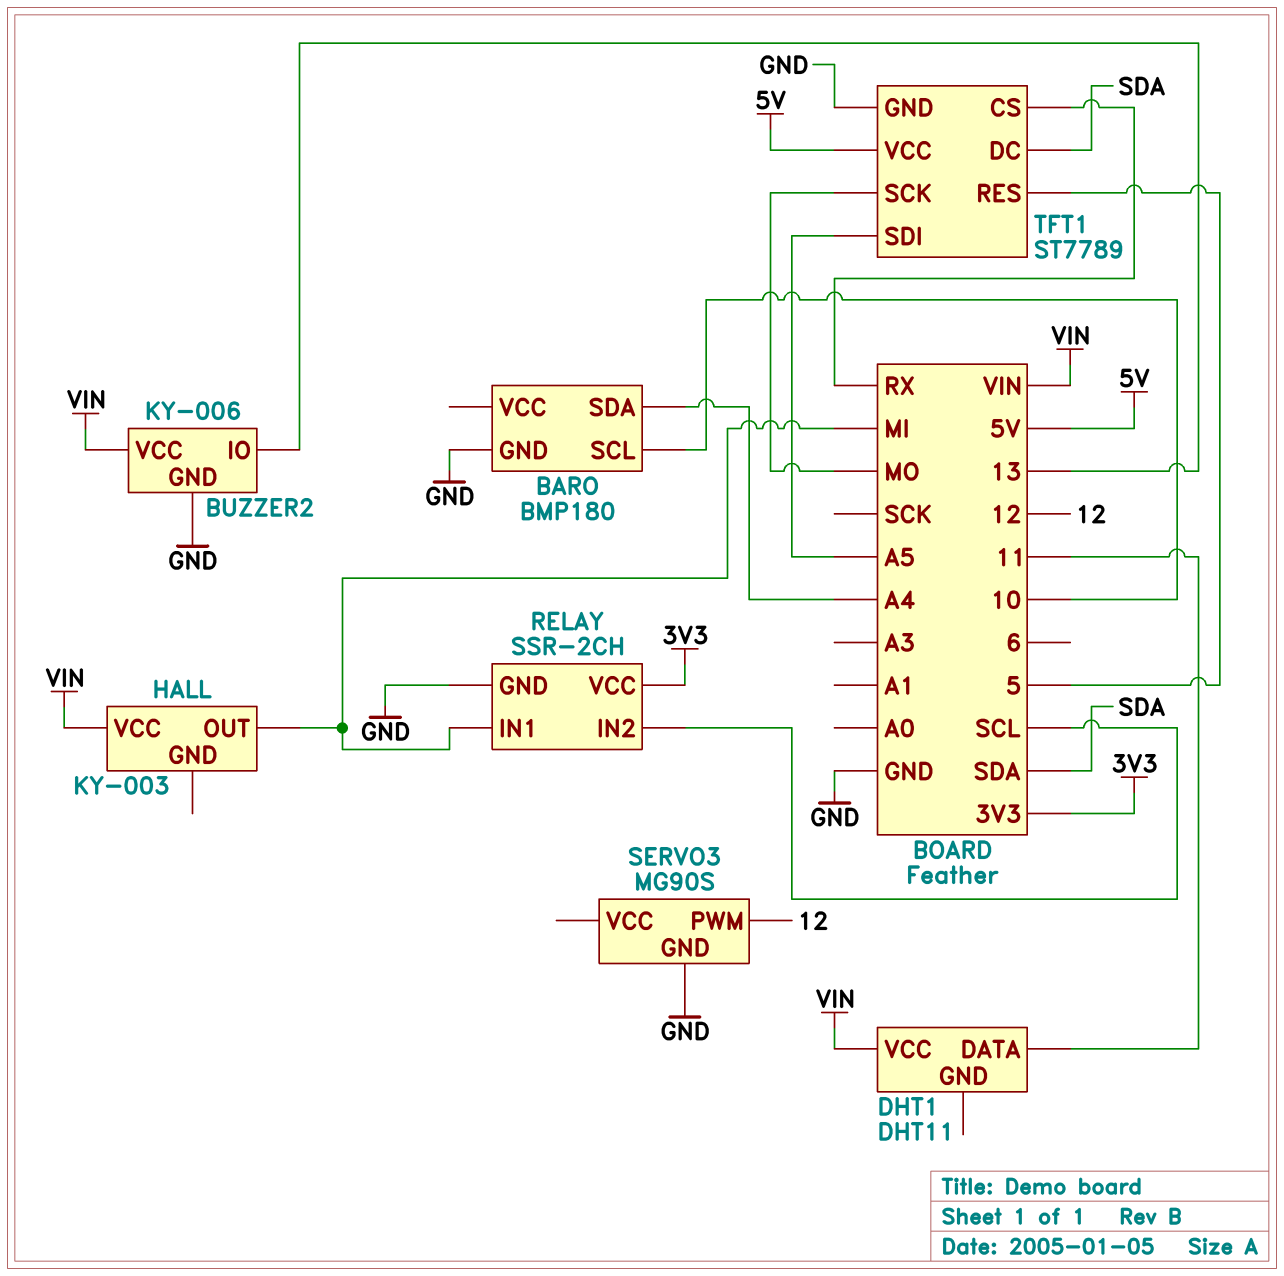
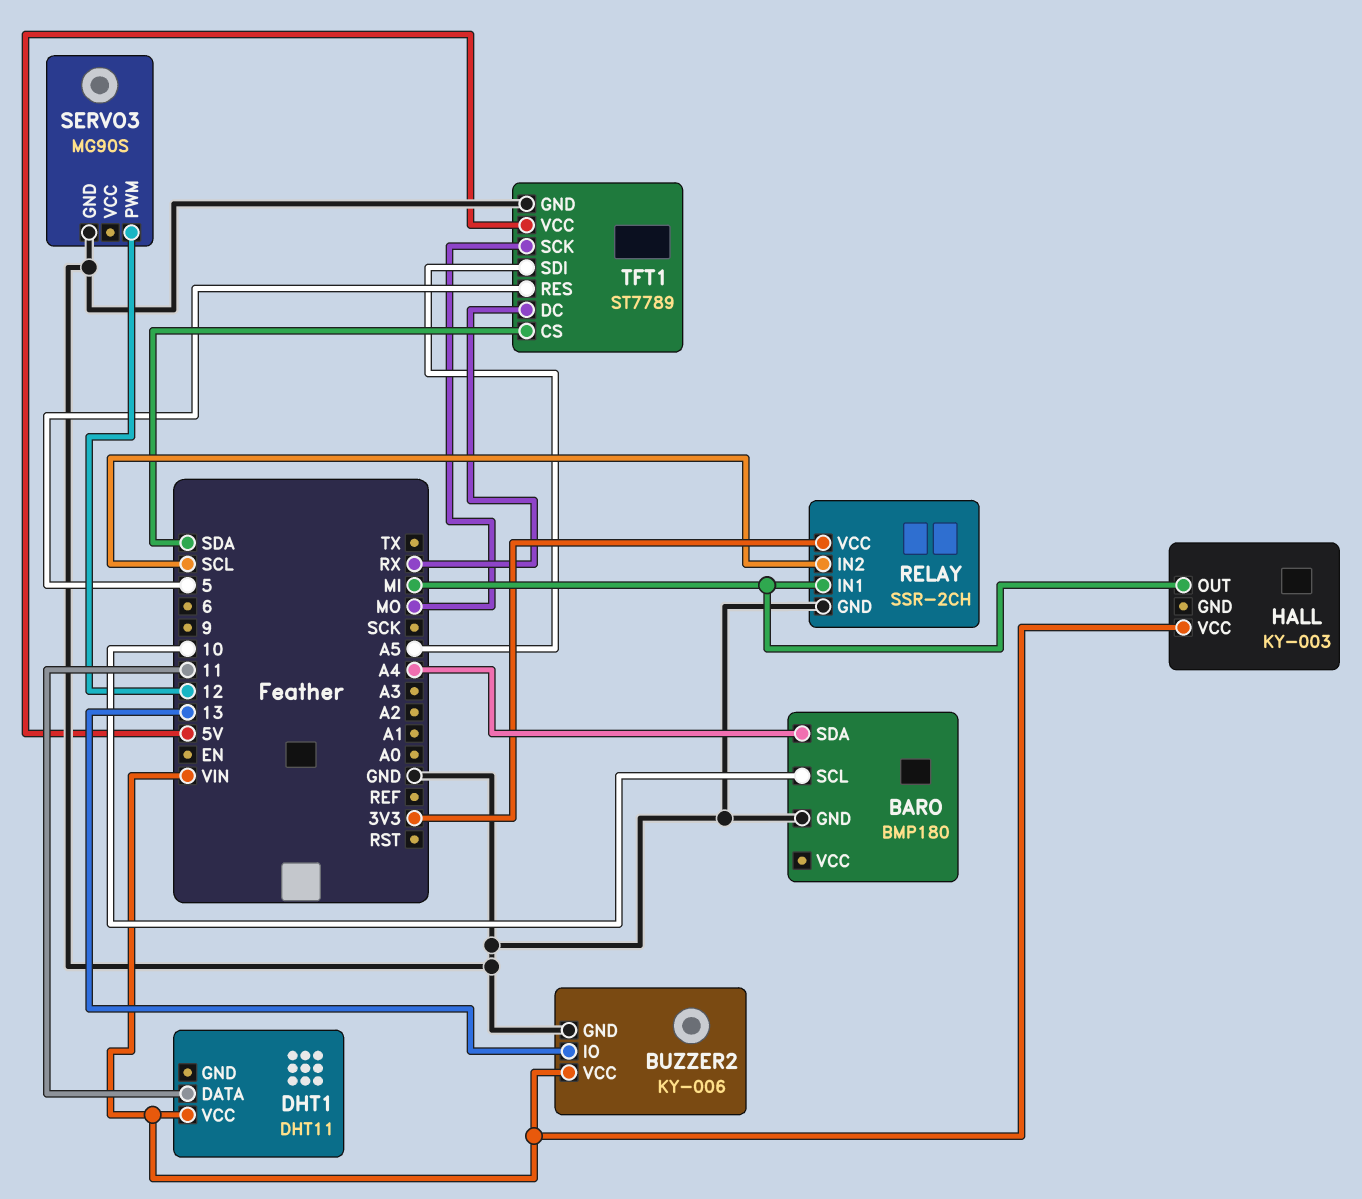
TFT1 pin CS: RX -> SDA
TFT1 pin DC: SDA -> RX

